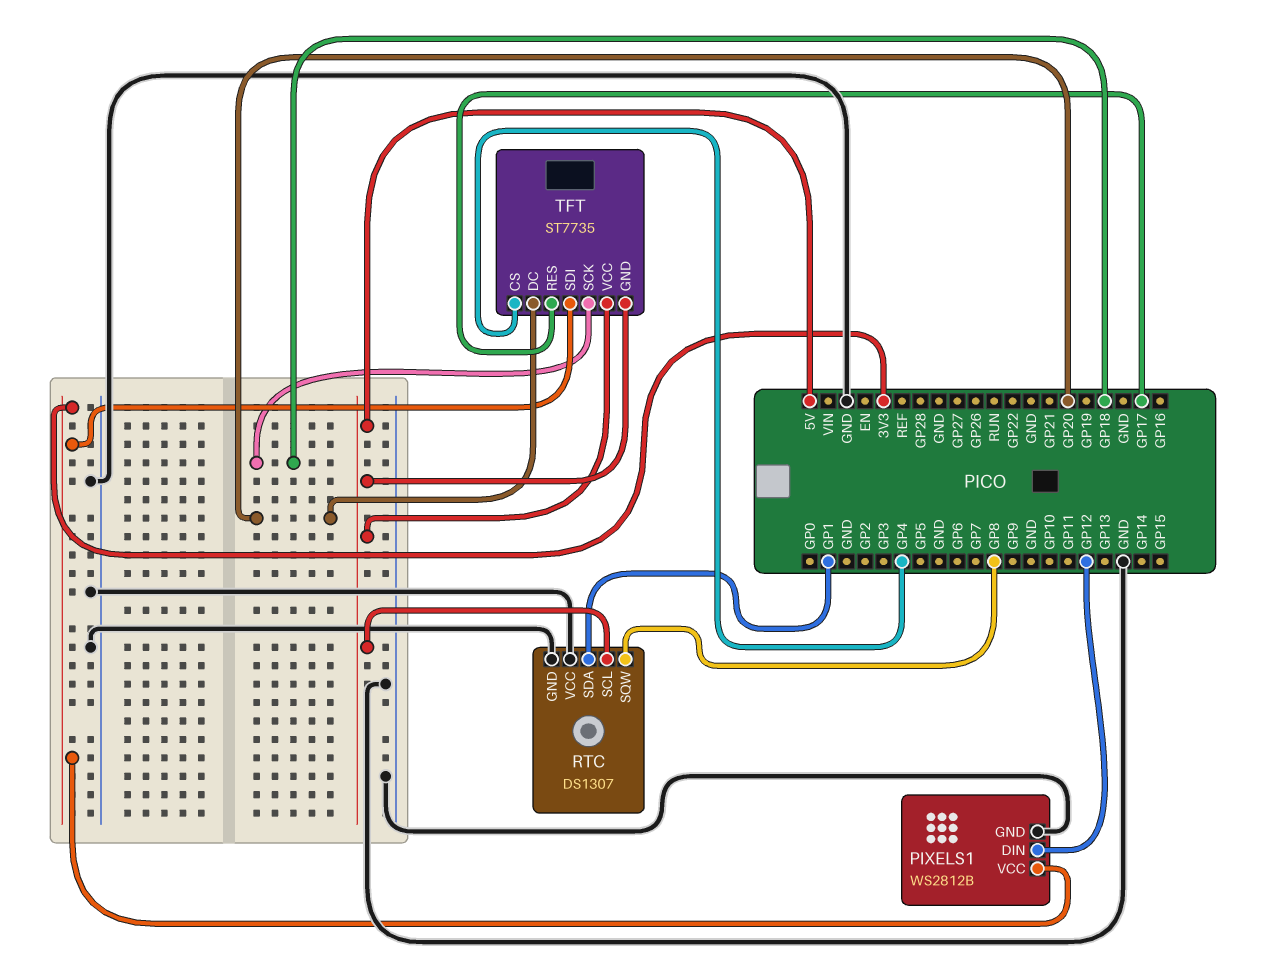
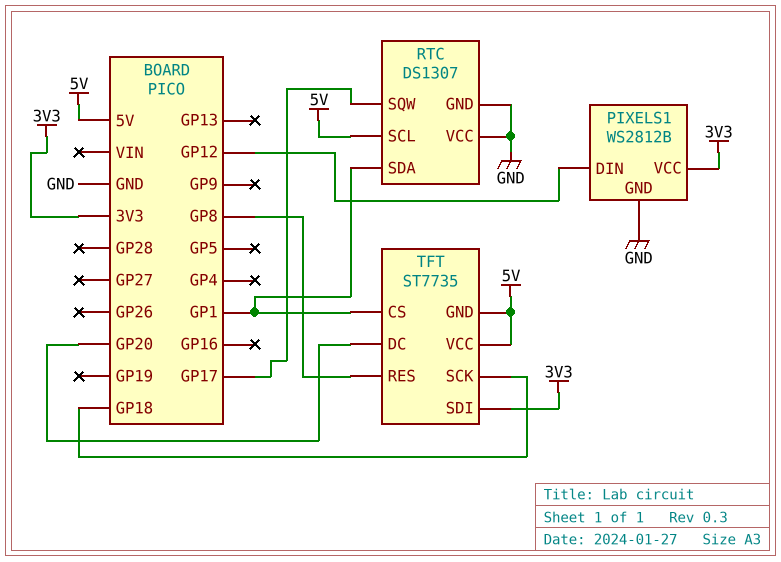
RTC pin SQW: GP8 -> GP17
TFT pin CS: GP4 -> GP1
TFT pin RES: GP17 -> GP8

